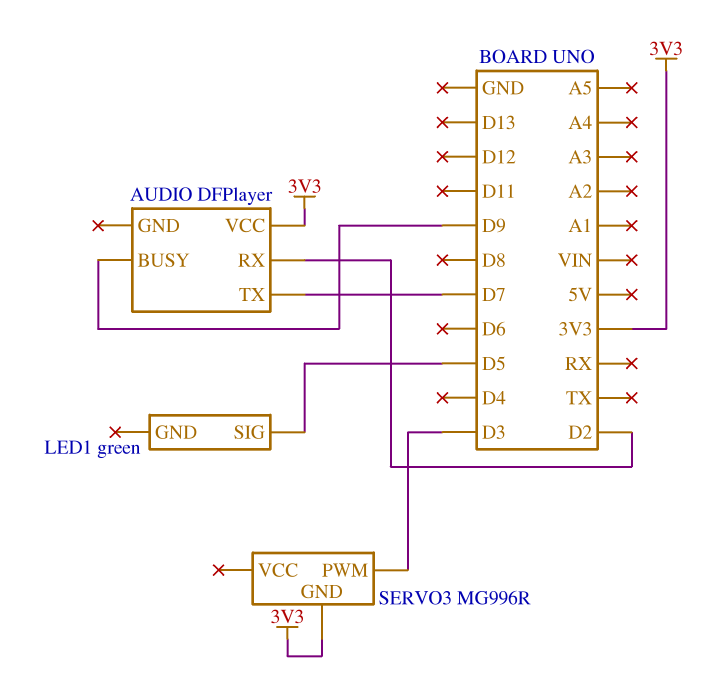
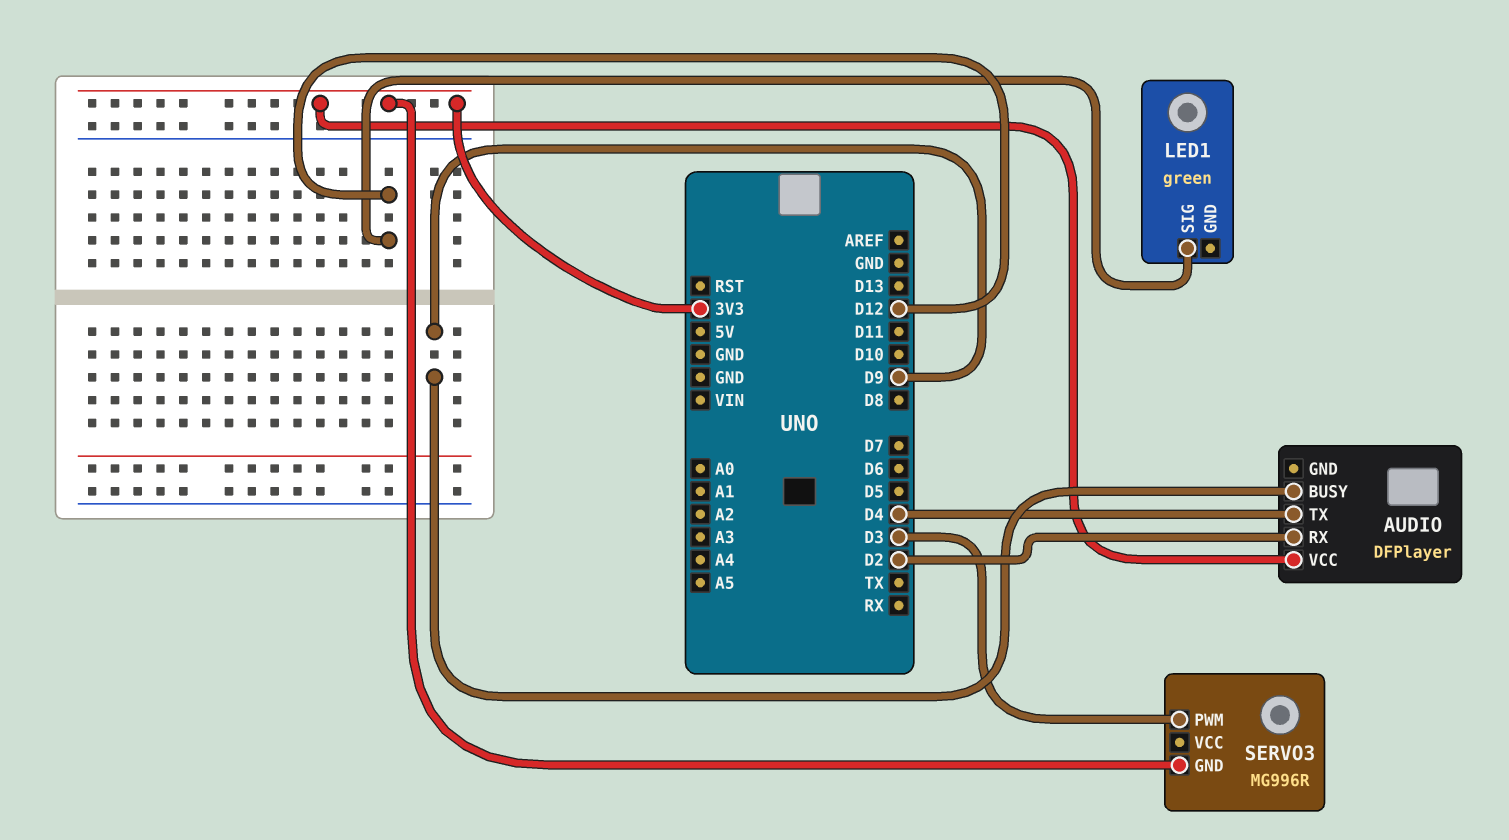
AUDIO pin TX: D7 -> D4
LED1 pin SIG: D5 -> D12

